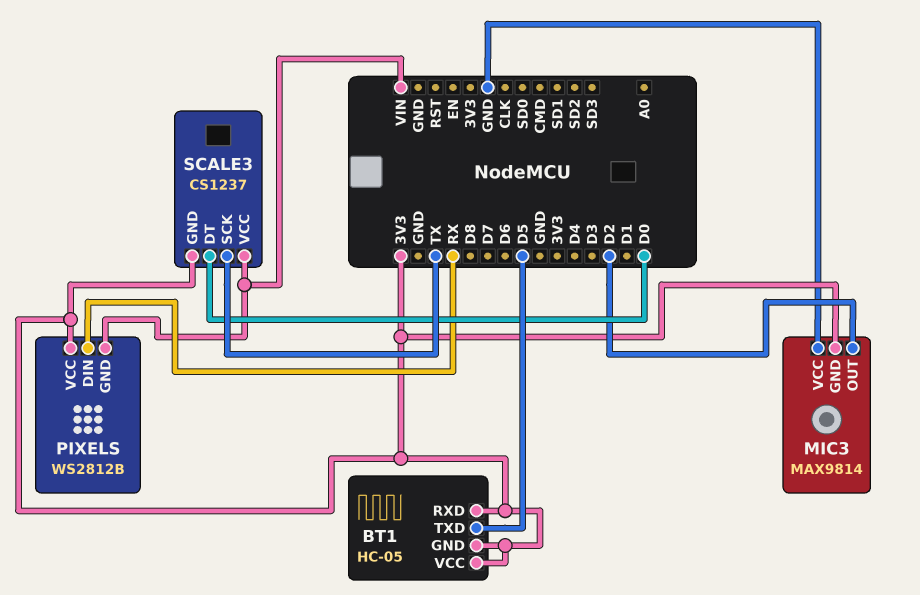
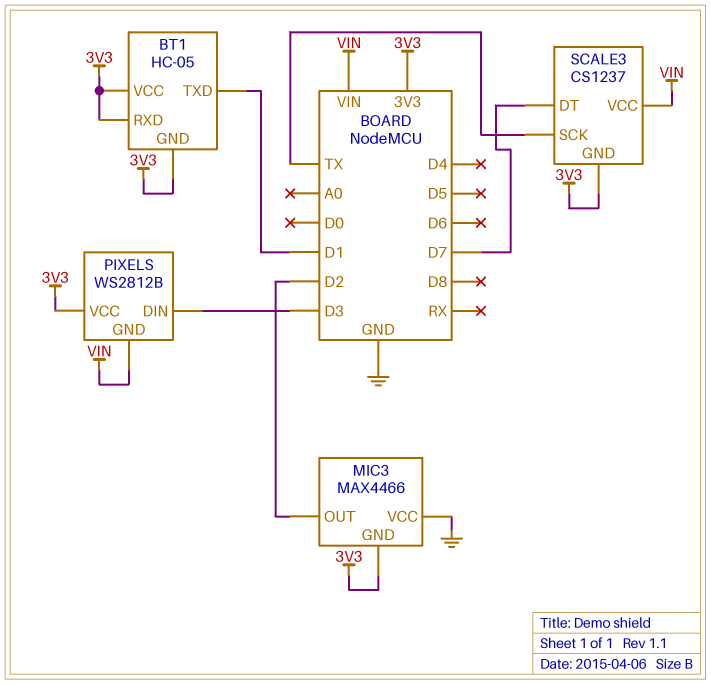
BT1 pin TXD: D5 -> D1
MIC3: MAX9814 -> MAX4466
PIXELS pin DIN: RX -> D3
SCALE3 pin DT: D0 -> D7

